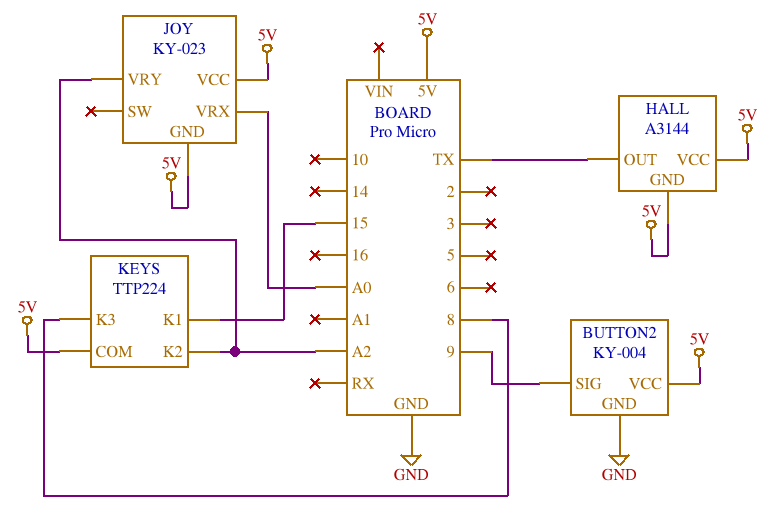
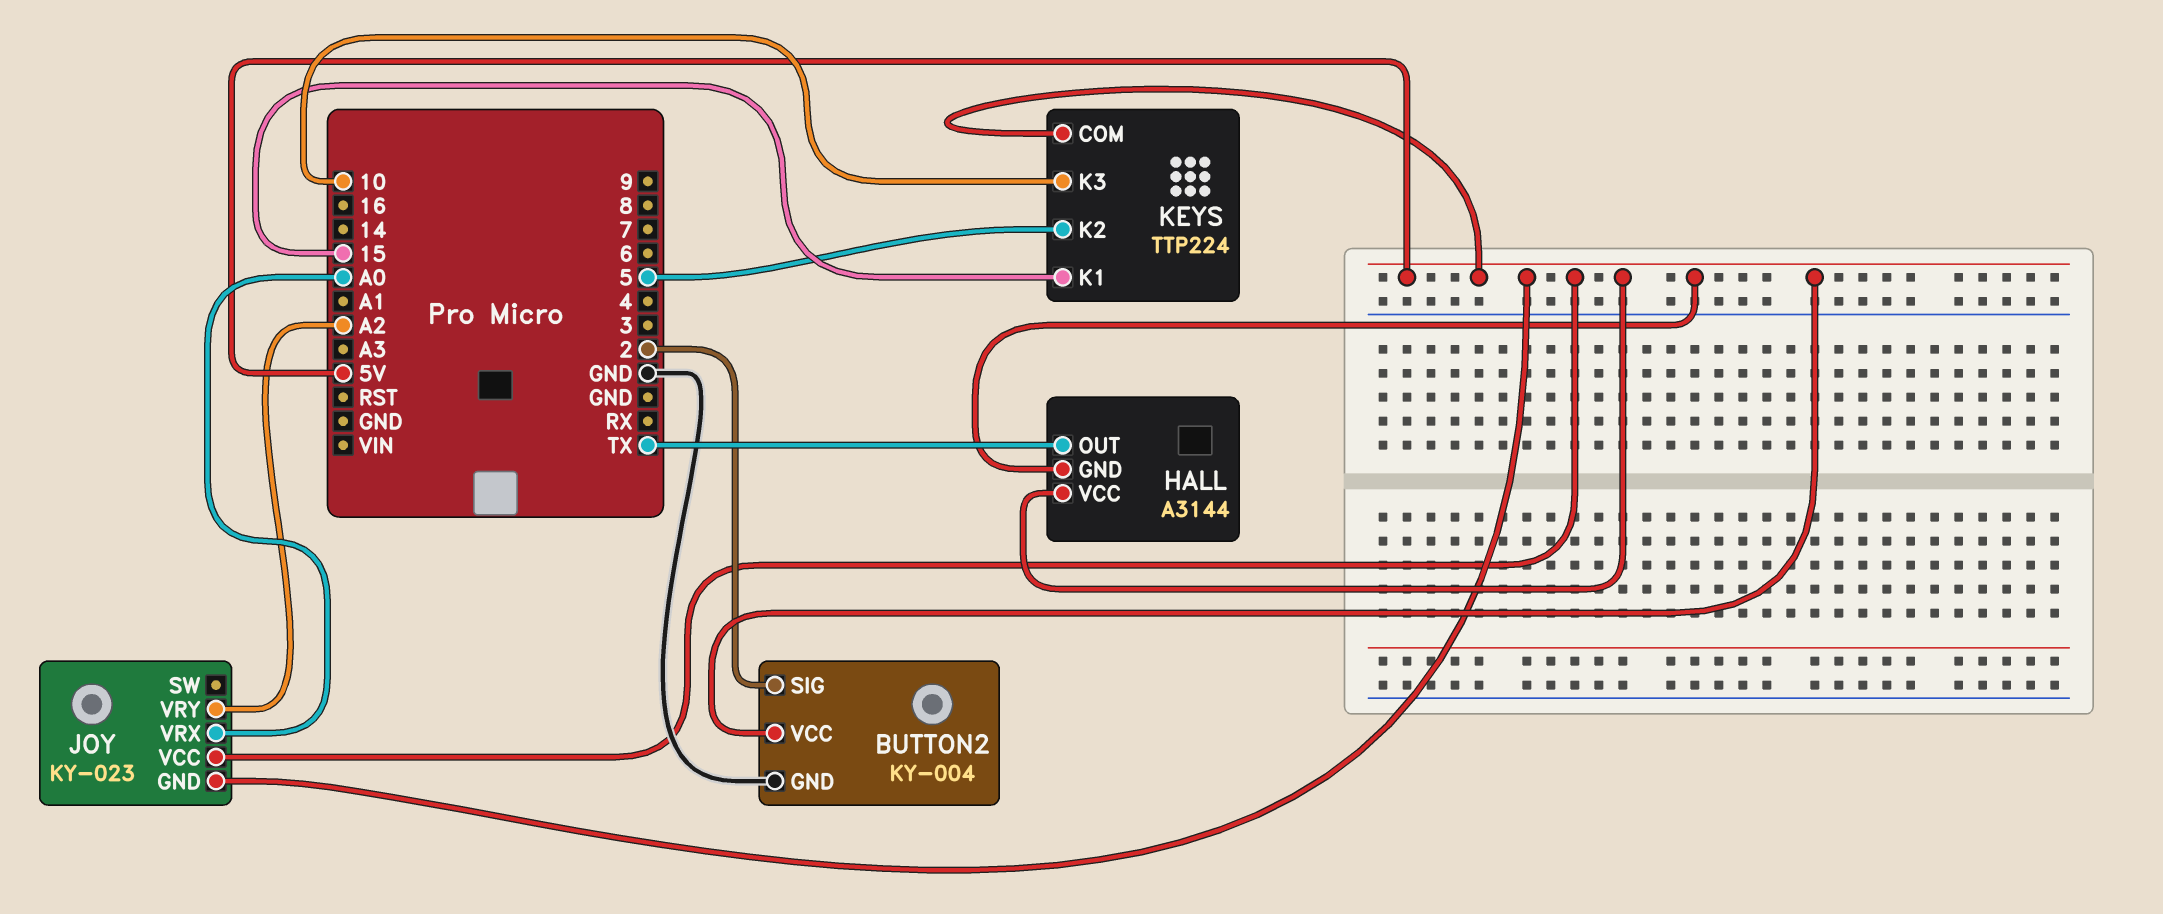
BUTTON2 pin SIG: 9 -> 2
KEYS pin K2: A2 -> 5
KEYS pin K3: 8 -> 10

